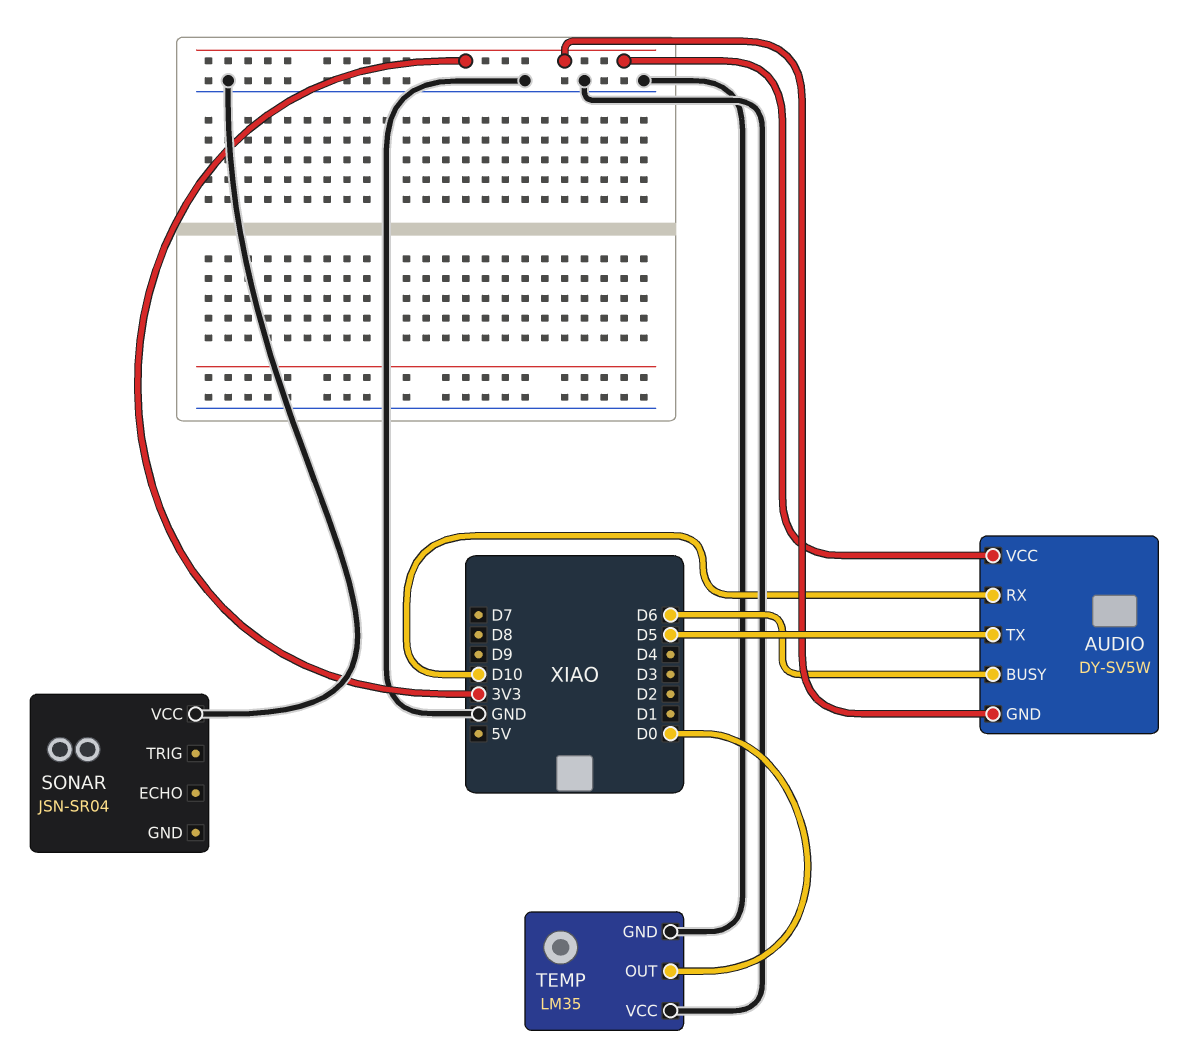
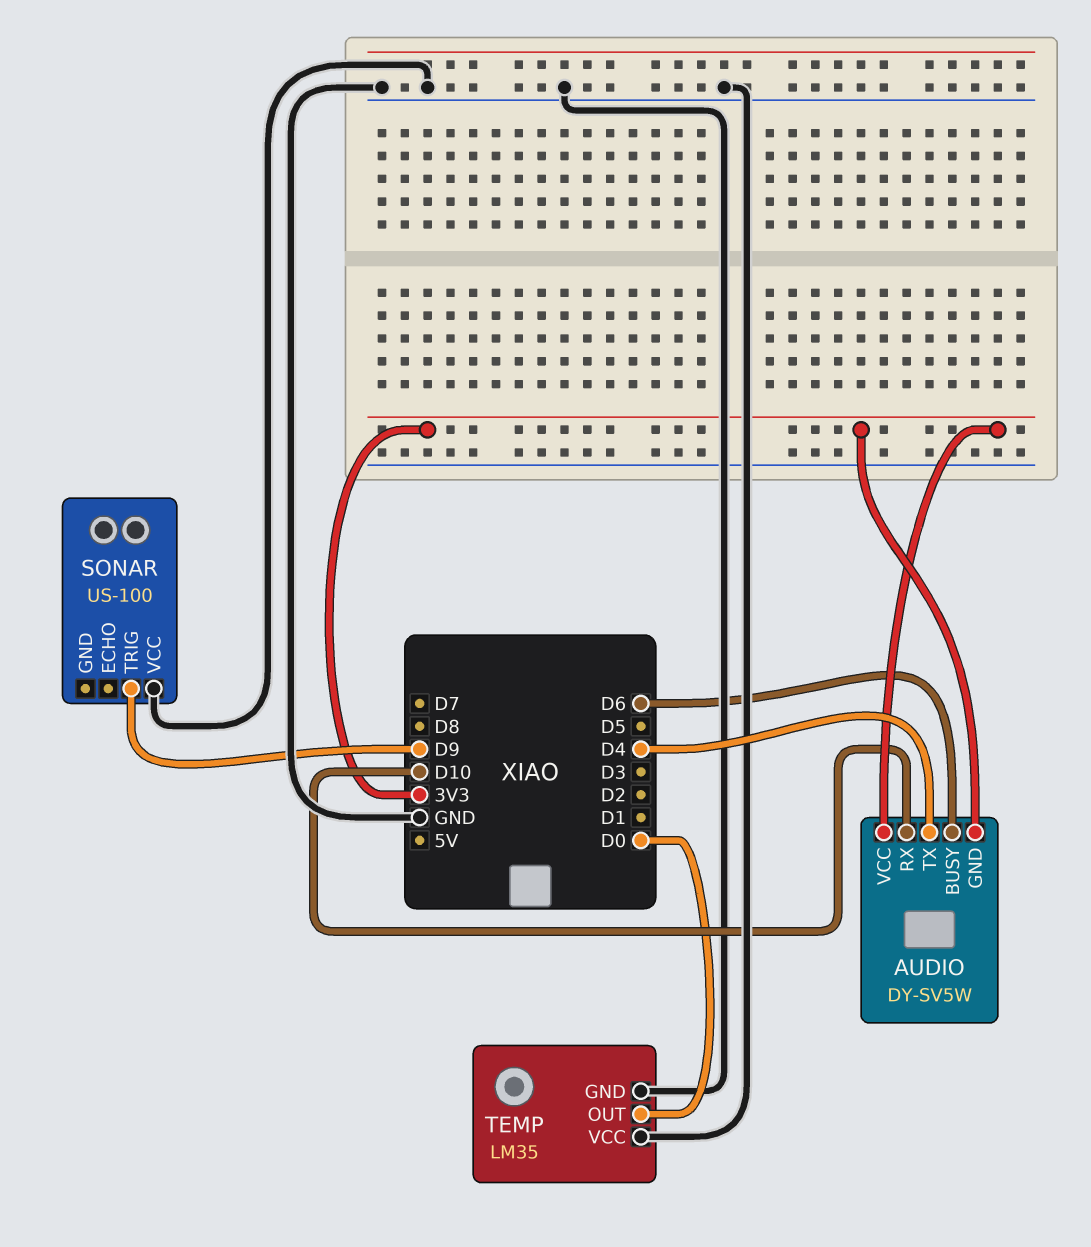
AUDIO pin TX: D5 -> D4
SONAR: JSN-SR04 -> US-100
SONAR pin TRIG: none -> D9

